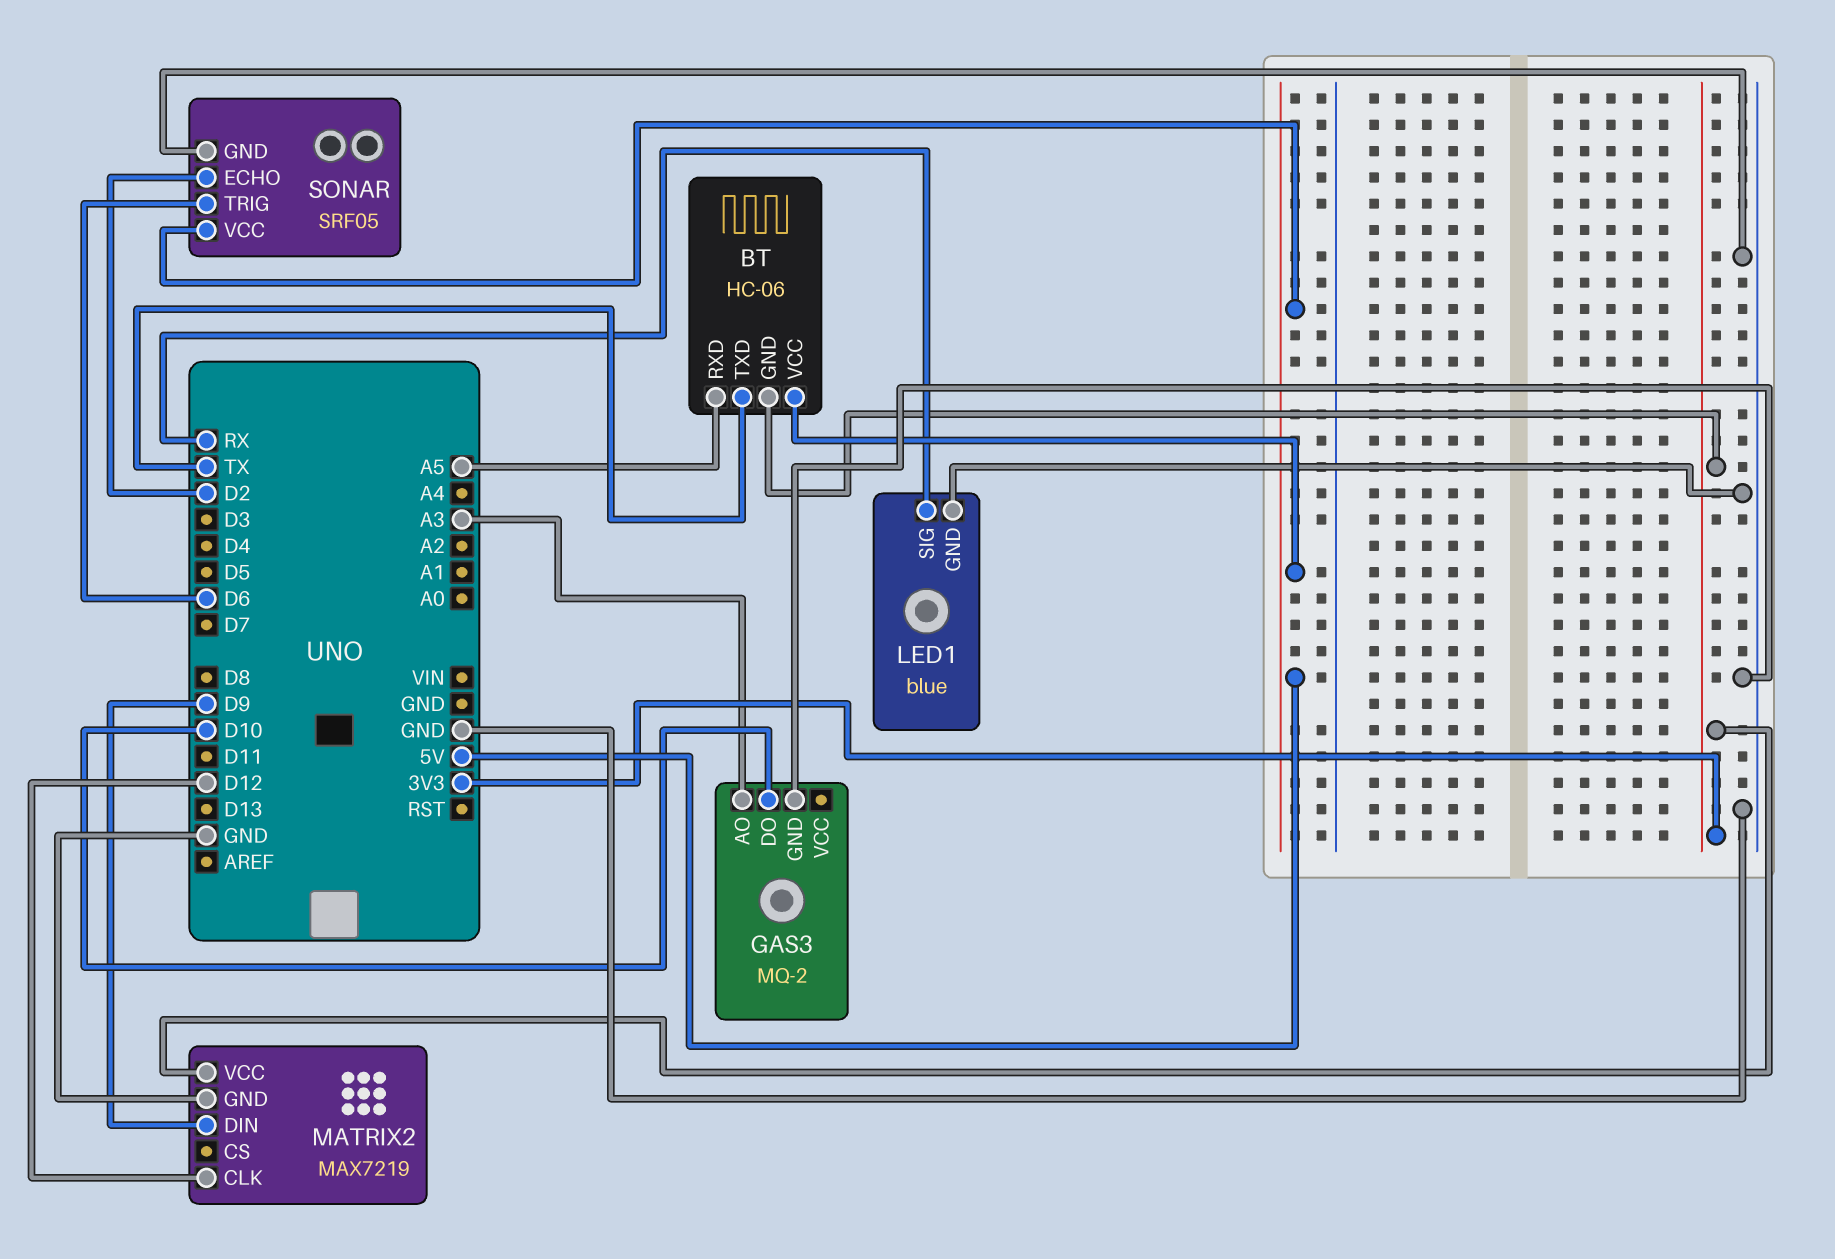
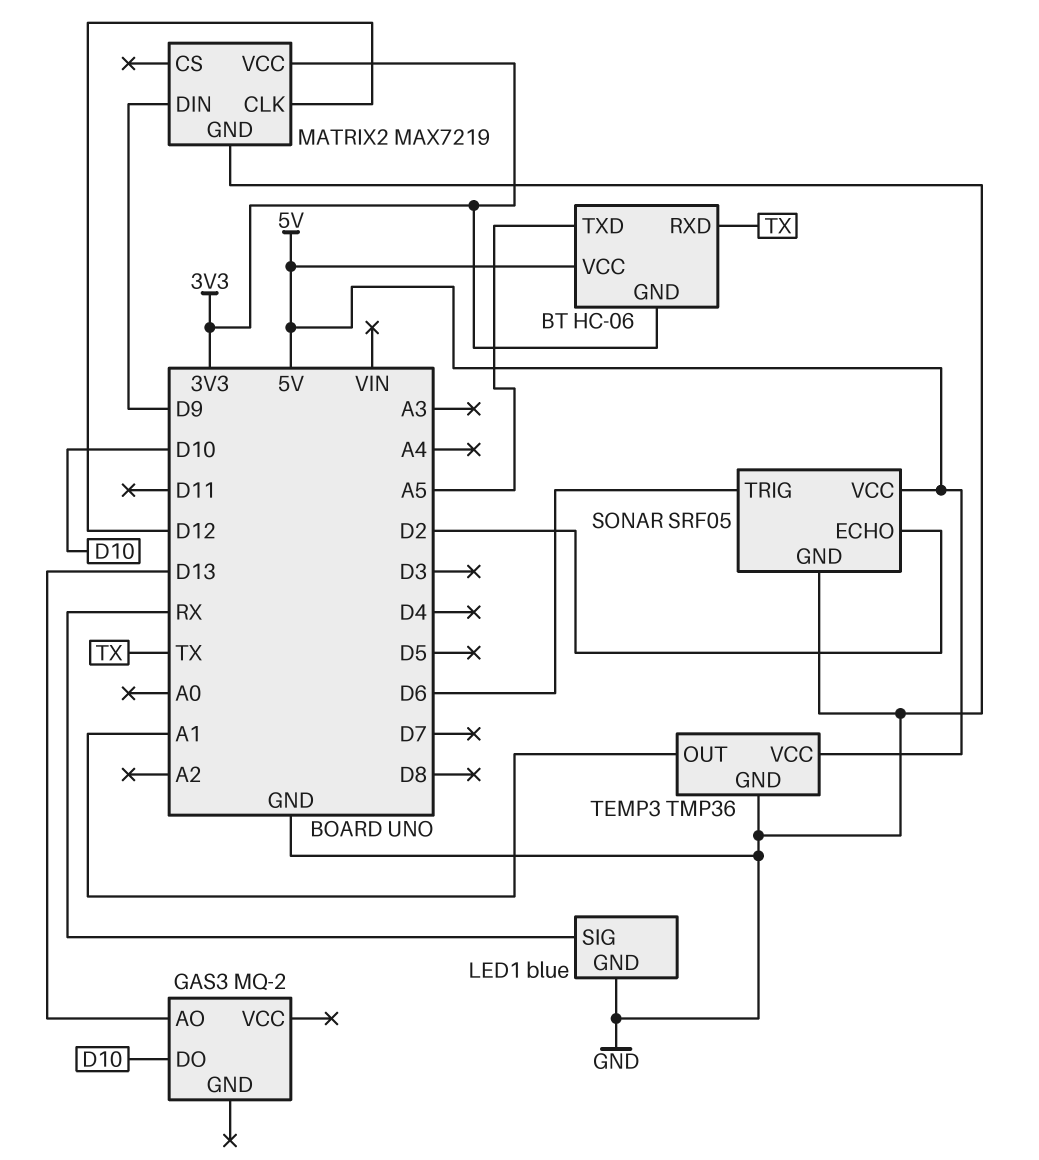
BT pin RXD: A5 -> TX
BT pin TXD: TX -> A5
GAS3 pin AO: A3 -> D13
GAS3 pin GND: GND -> none
TEMP3: none -> TMP36
TEMP3 pin GND: none -> GND
TEMP3 pin OUT: none -> A1
TEMP3 pin VCC: none -> 5V

